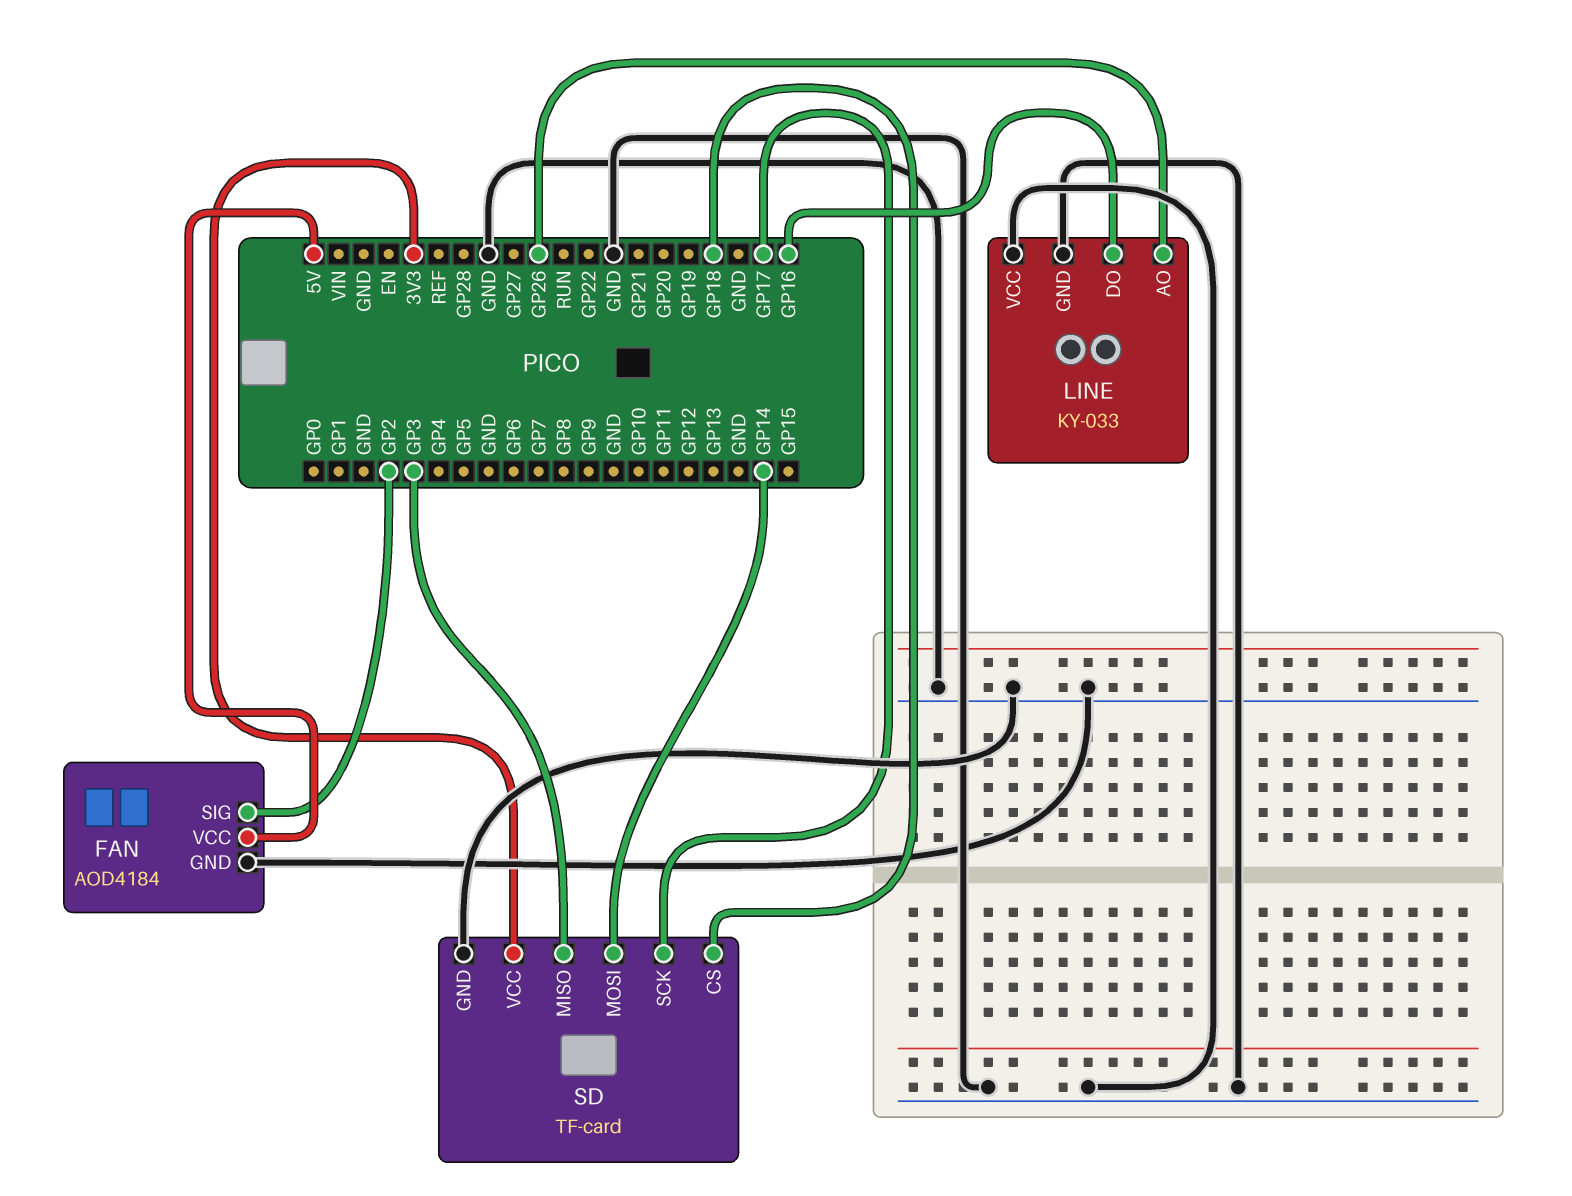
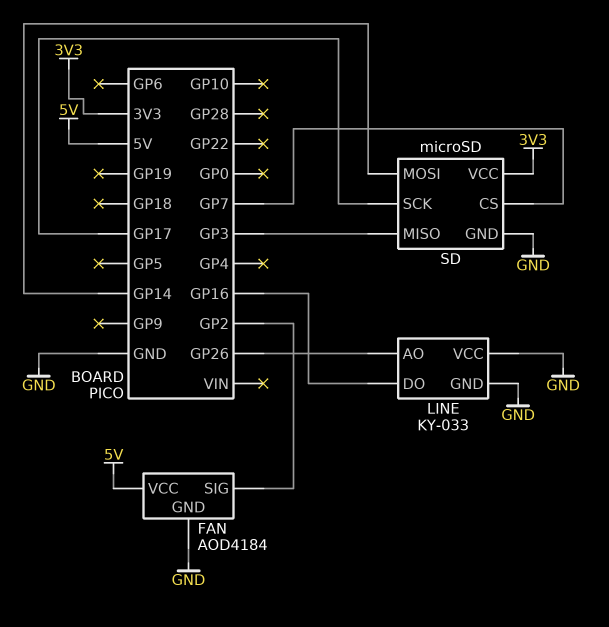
SD: TF-card -> microSD
SD pin CS: GP18 -> GP7

